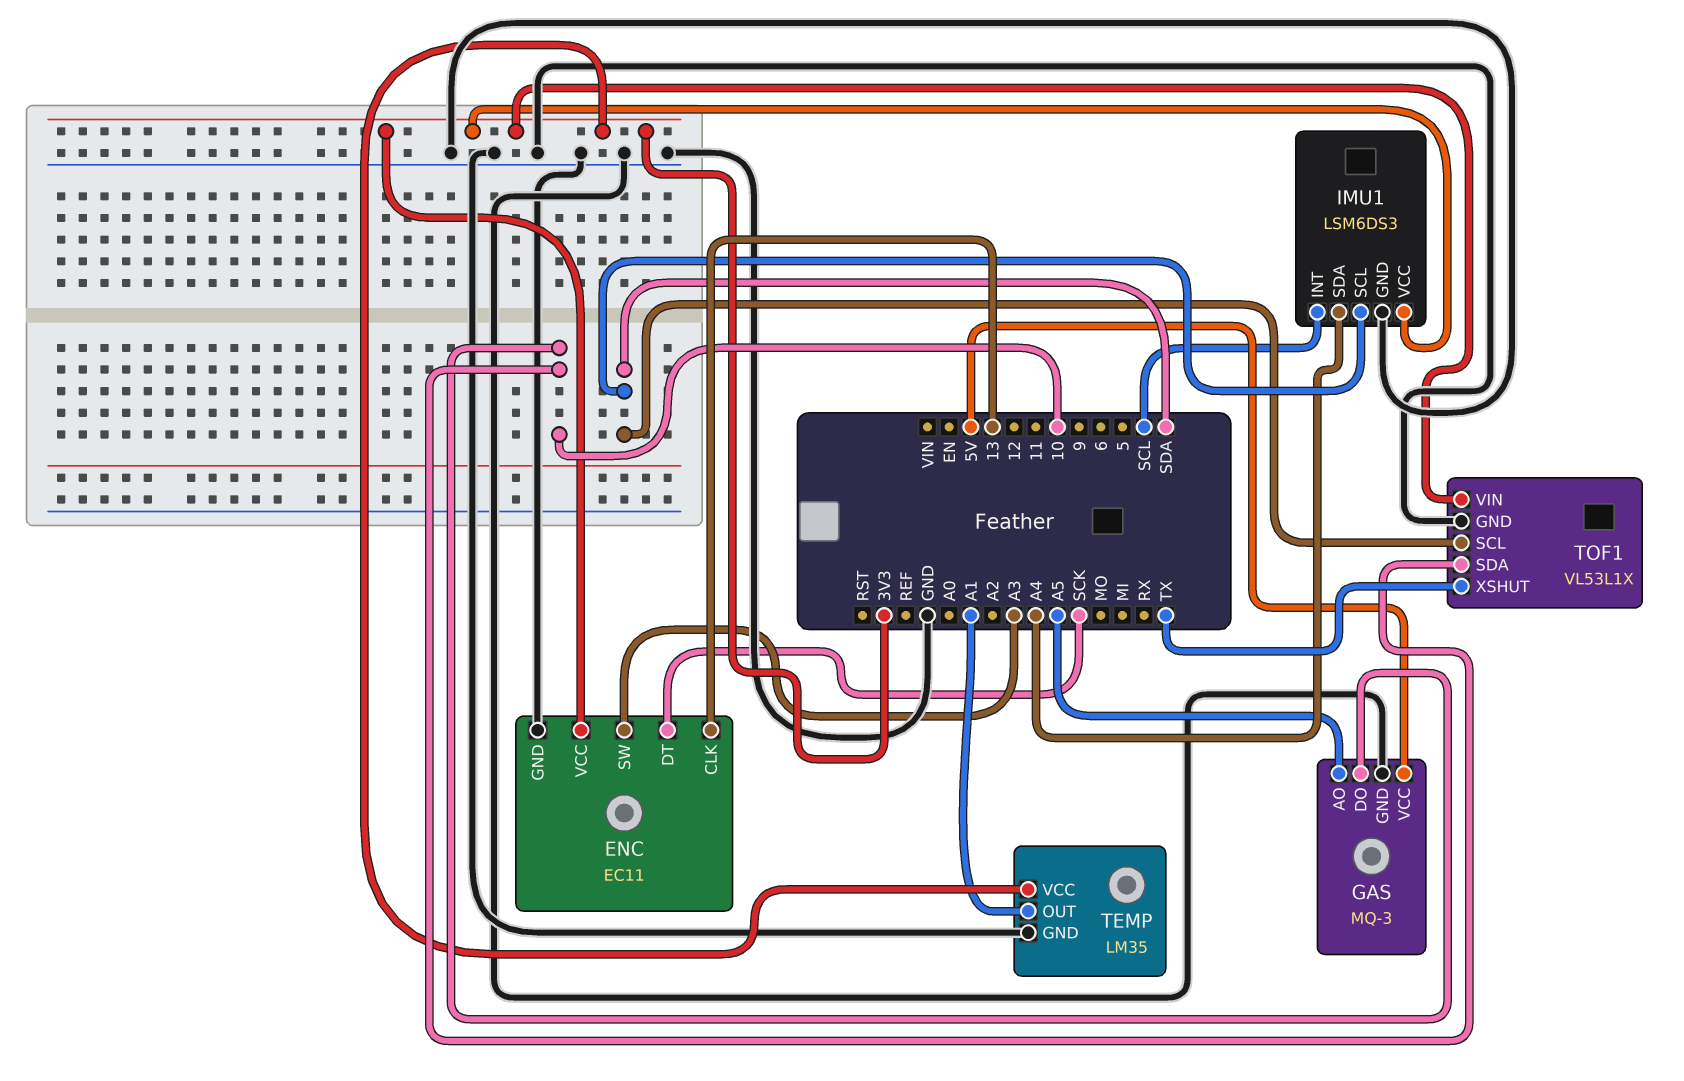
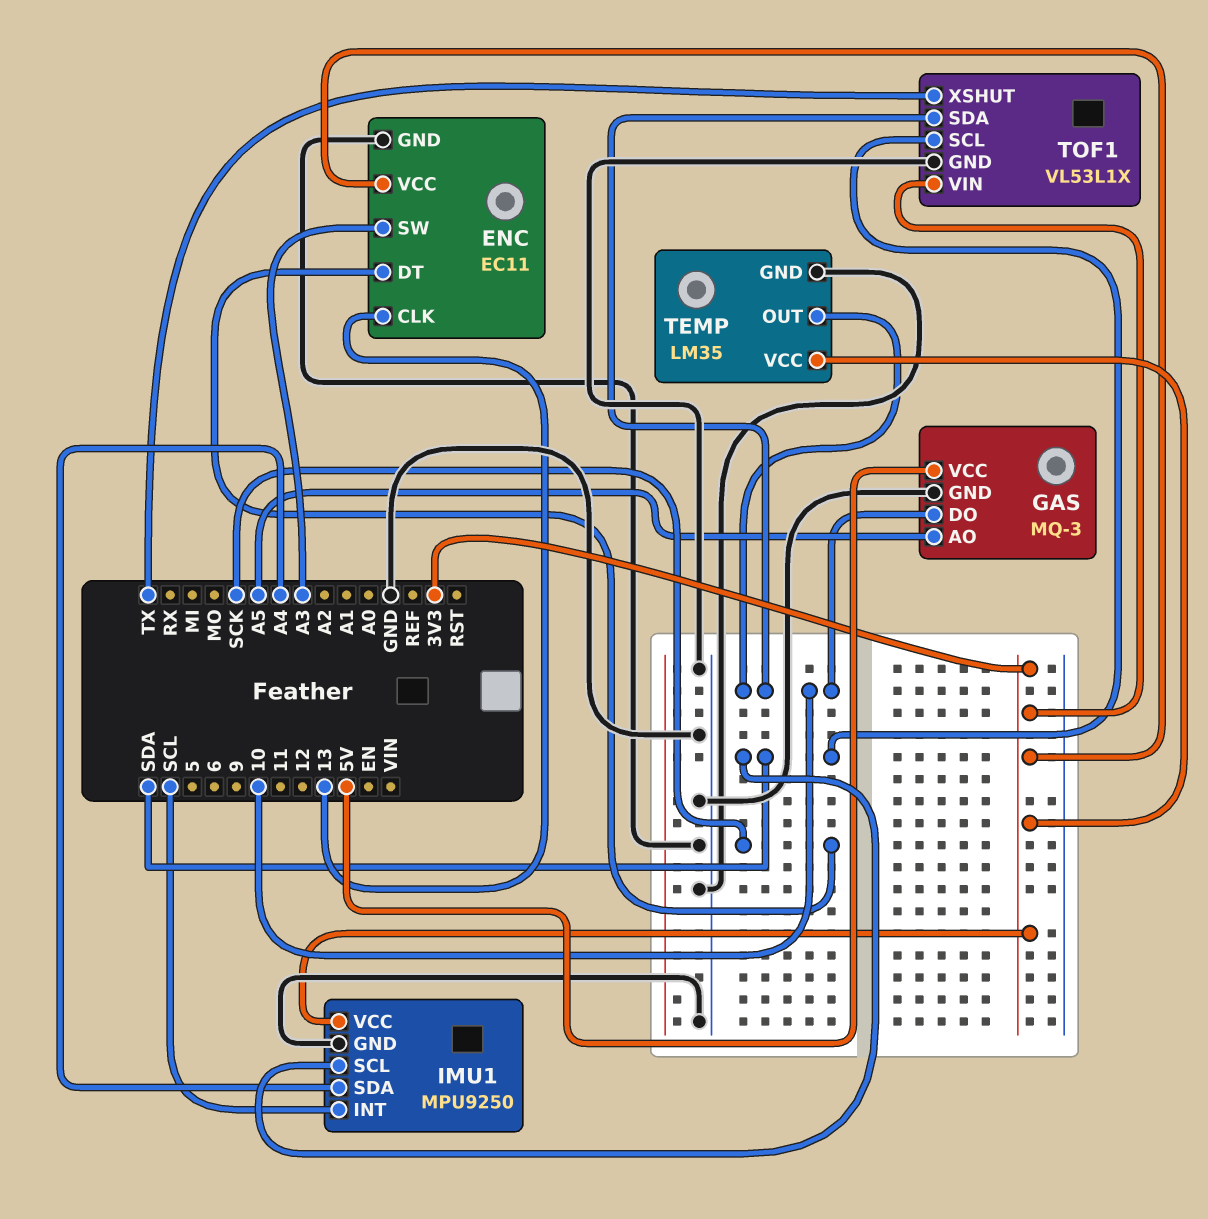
IMU1: LSM6DS3 -> MPU9250
TEMP pin OUT: A1 -> 10

